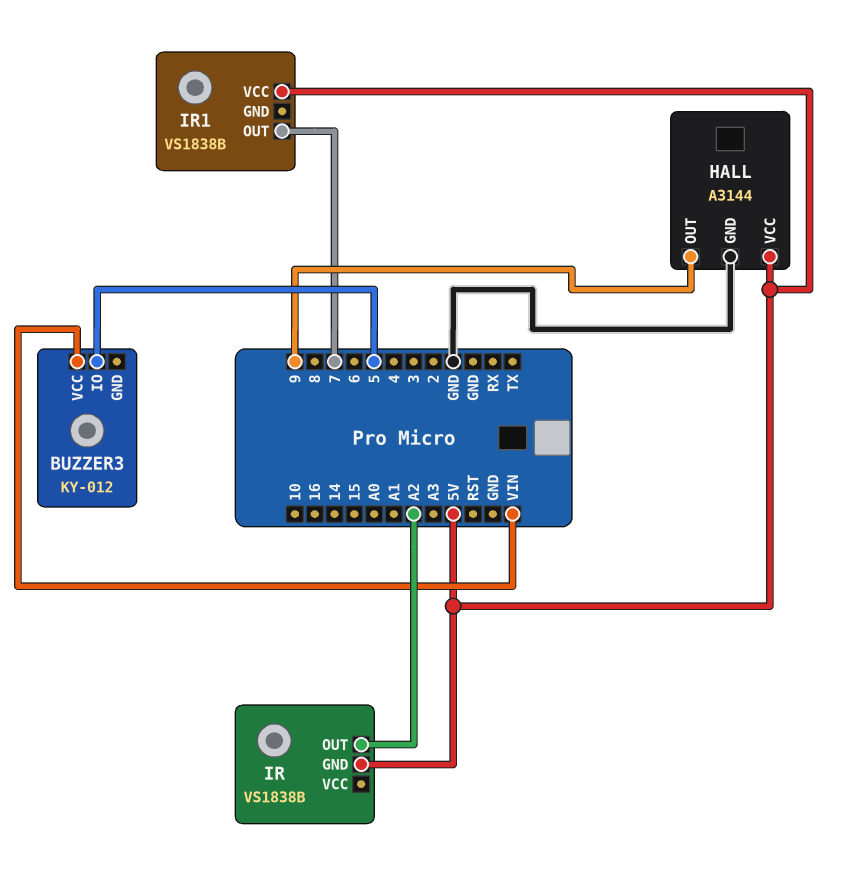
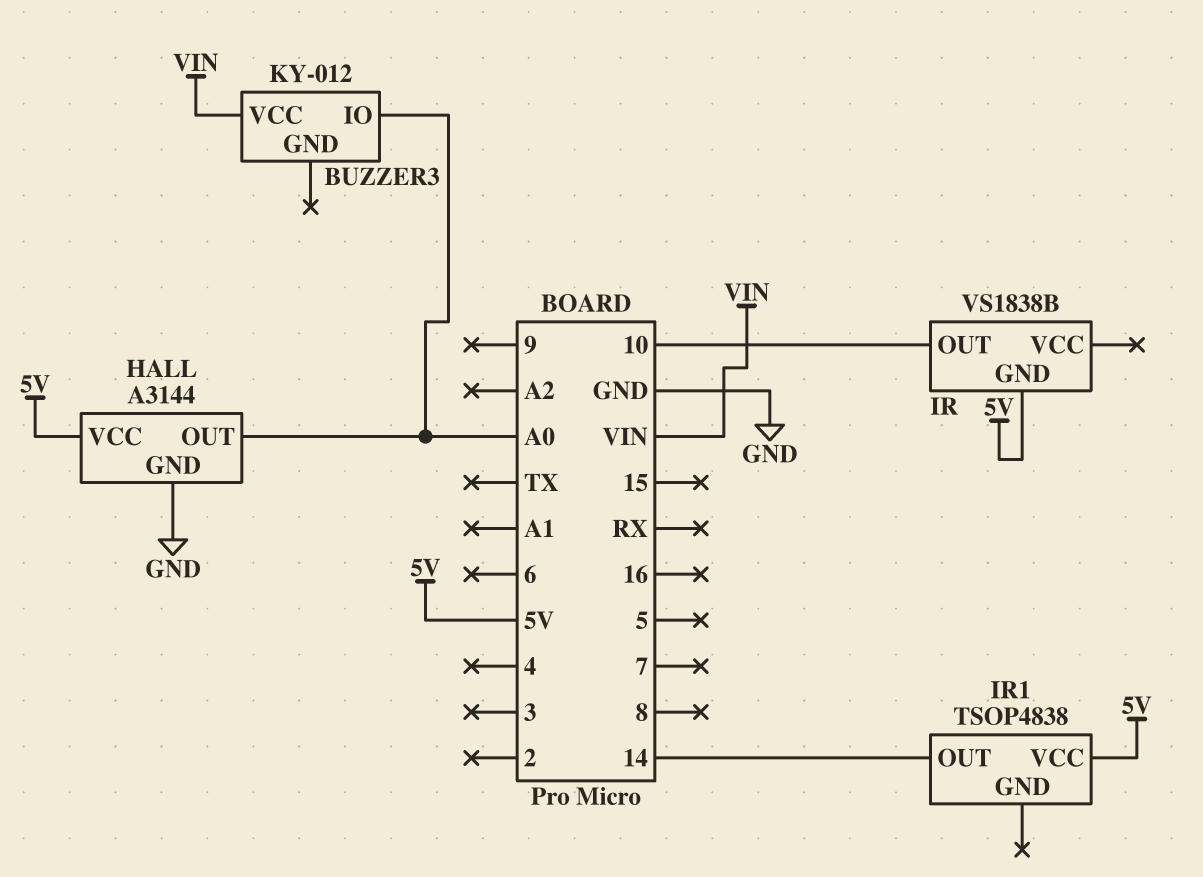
BUZZER3 pin IO: 5 -> A0
HALL pin OUT: 9 -> A0
IR pin OUT: A2 -> 10
IR1: VS1838B -> TSOP4838
IR1 pin OUT: 7 -> 14

